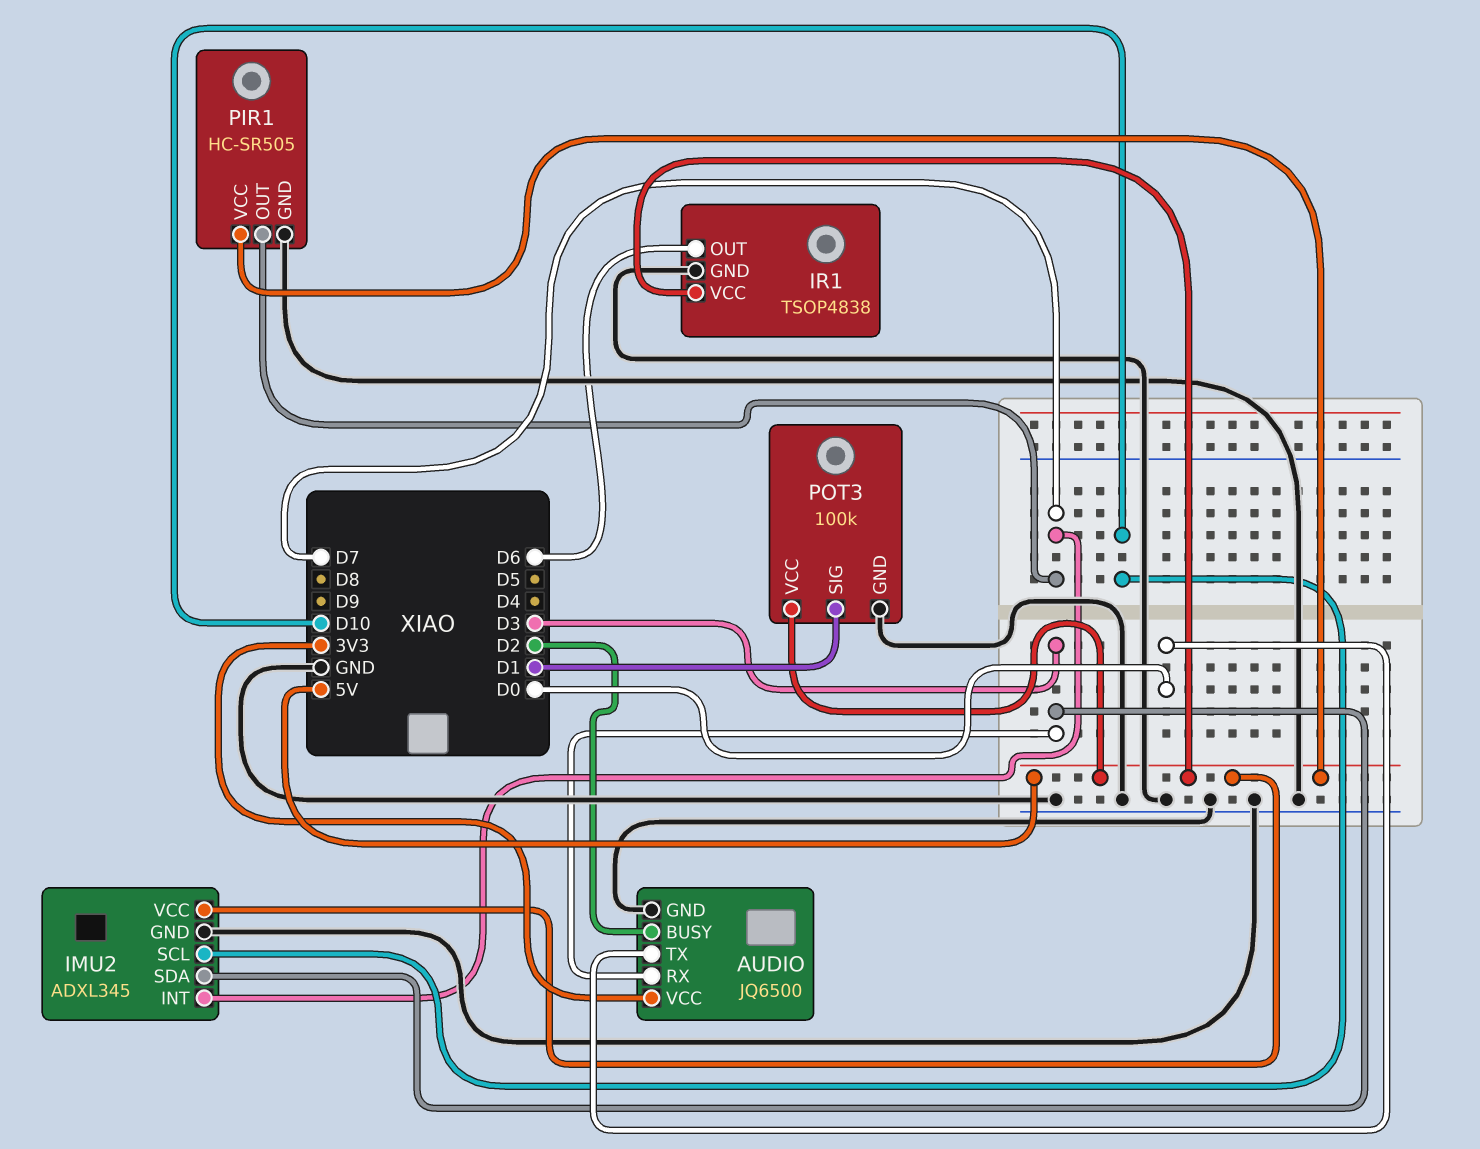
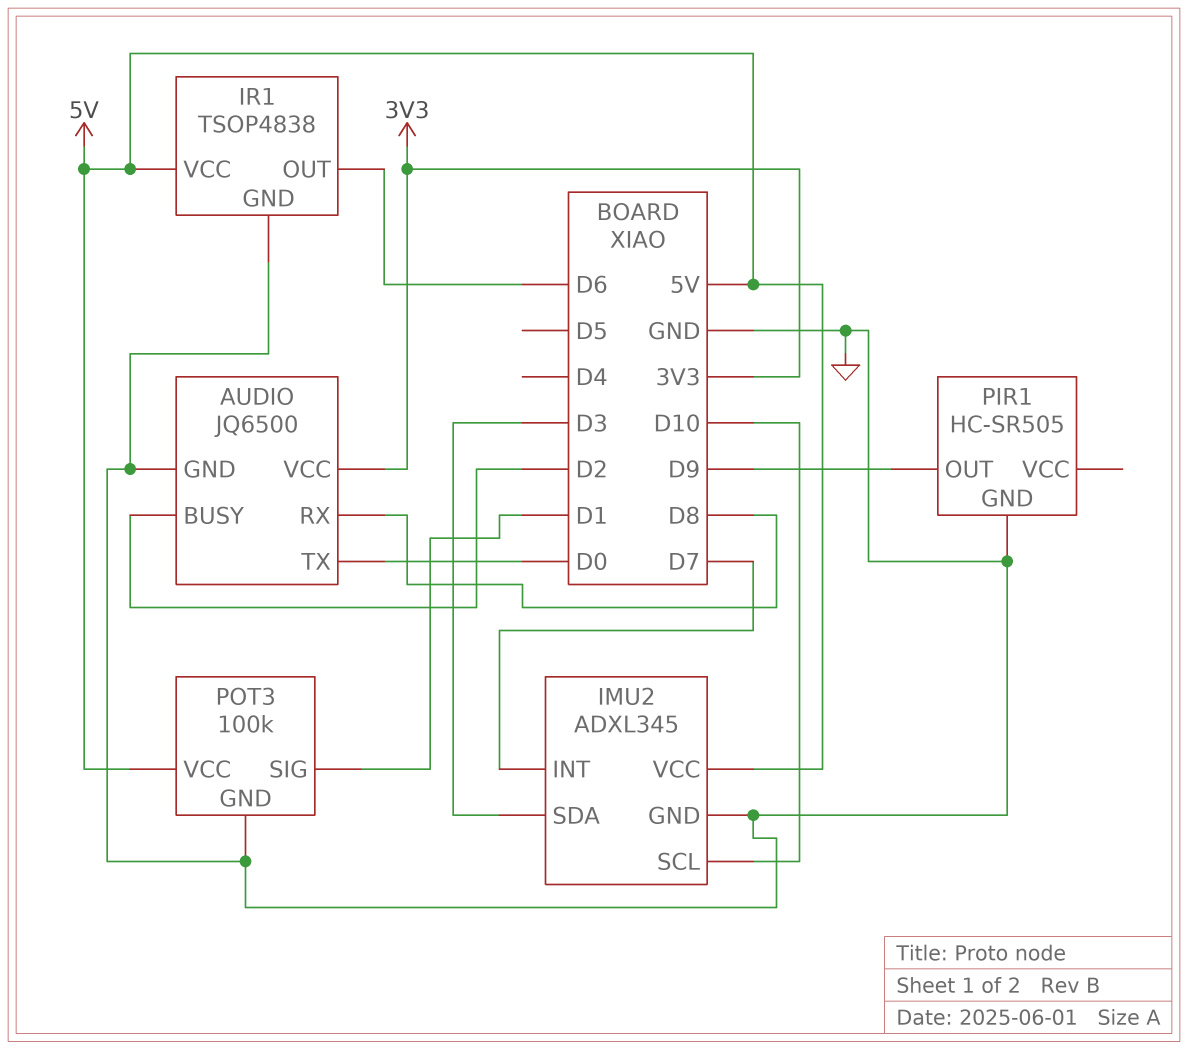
AUDIO pin RX: D3 -> D8
PIR1 pin OUT: D7 -> D9
PIR1 pin VCC: 5V -> none

